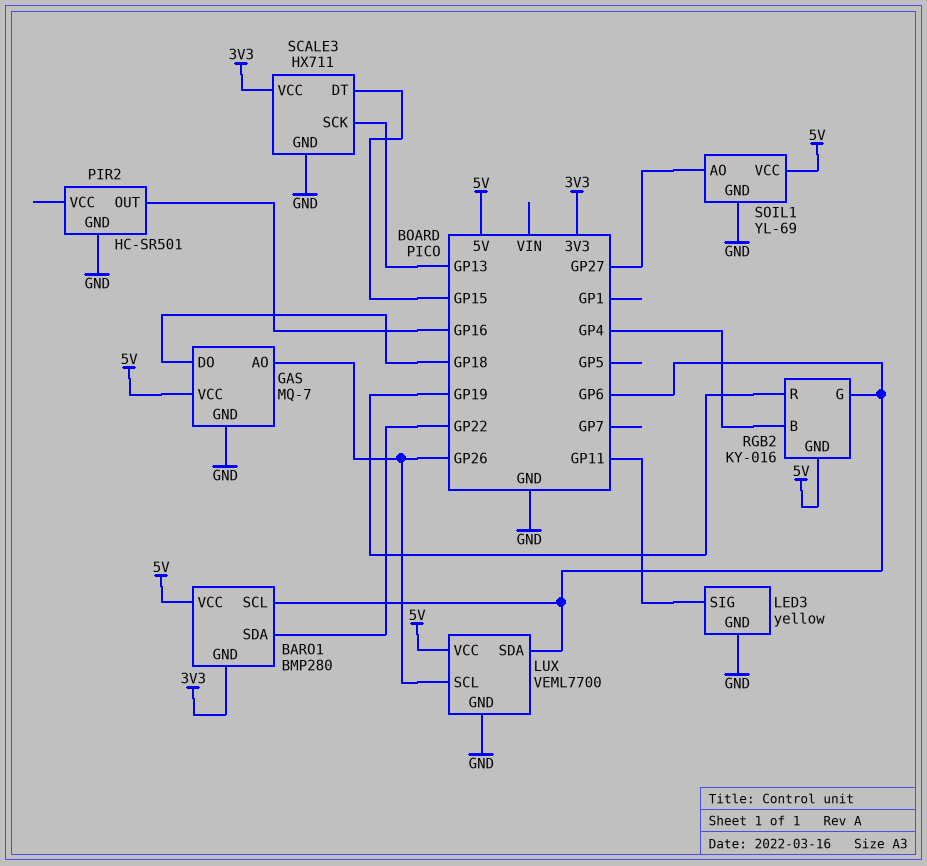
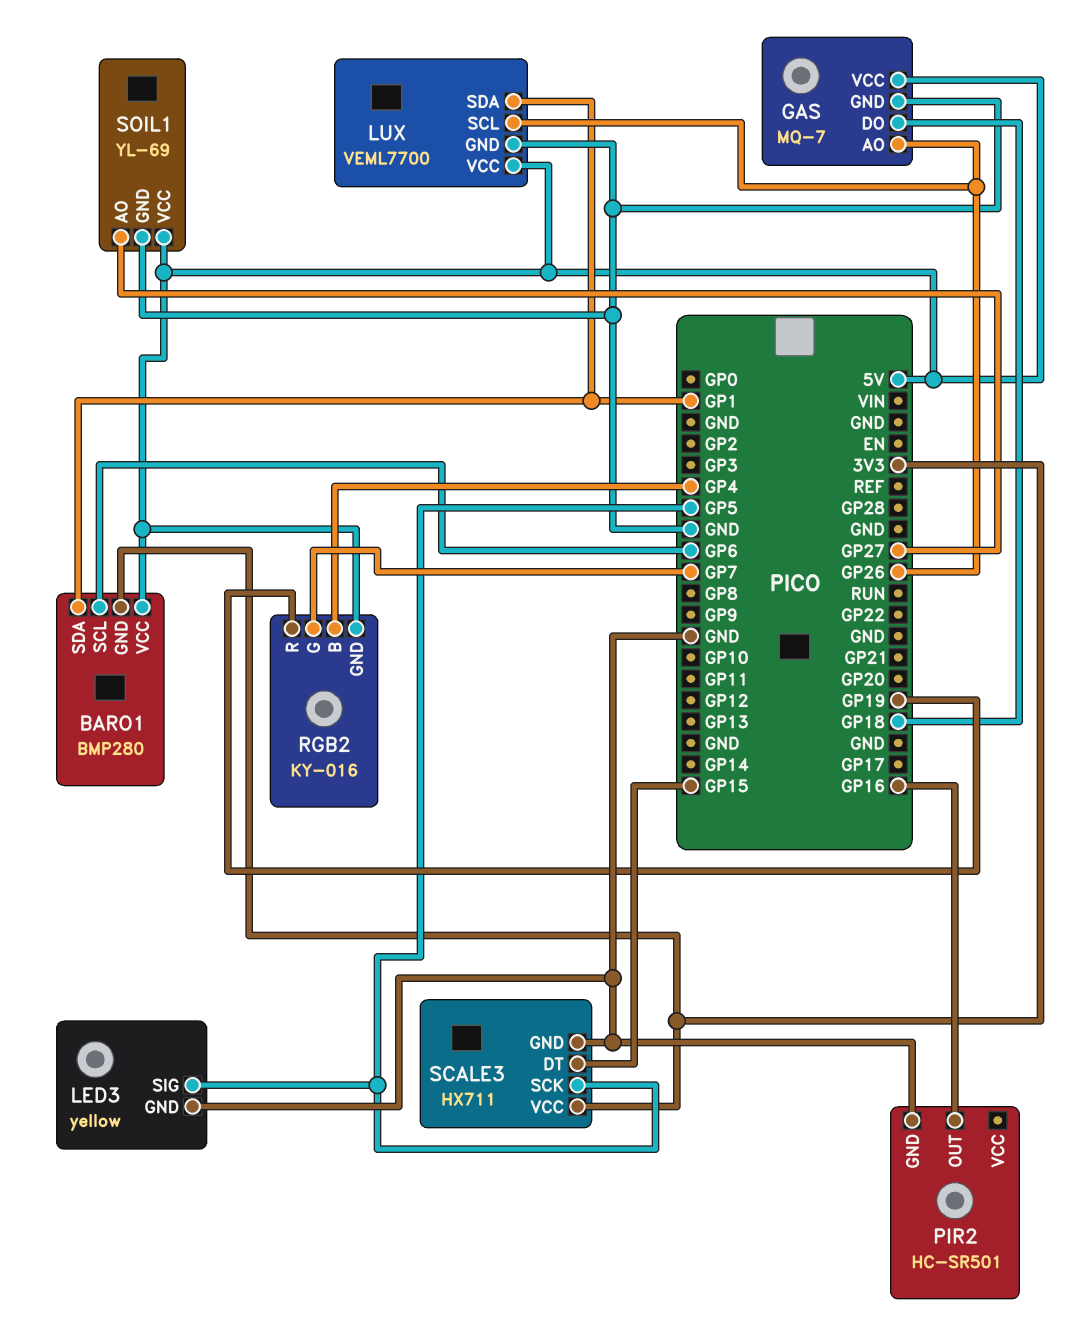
BARO1 pin SDA: GP22 -> GP1
LED3 pin SIG: GP11 -> GP5
LUX pin SDA: GP6 -> GP1
RGB2 pin G: GP6 -> GP7
SCALE3 pin SCK: GP13 -> GP5

